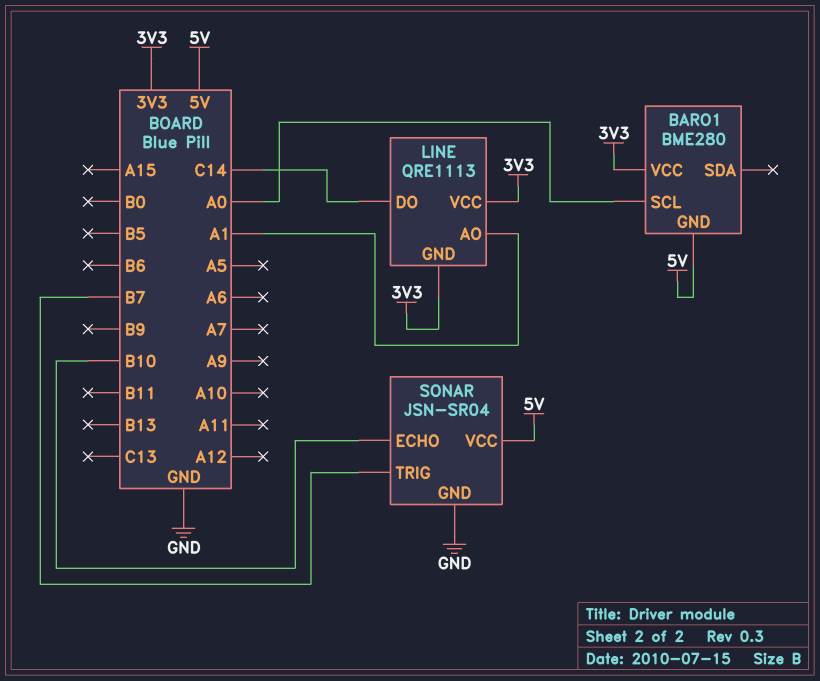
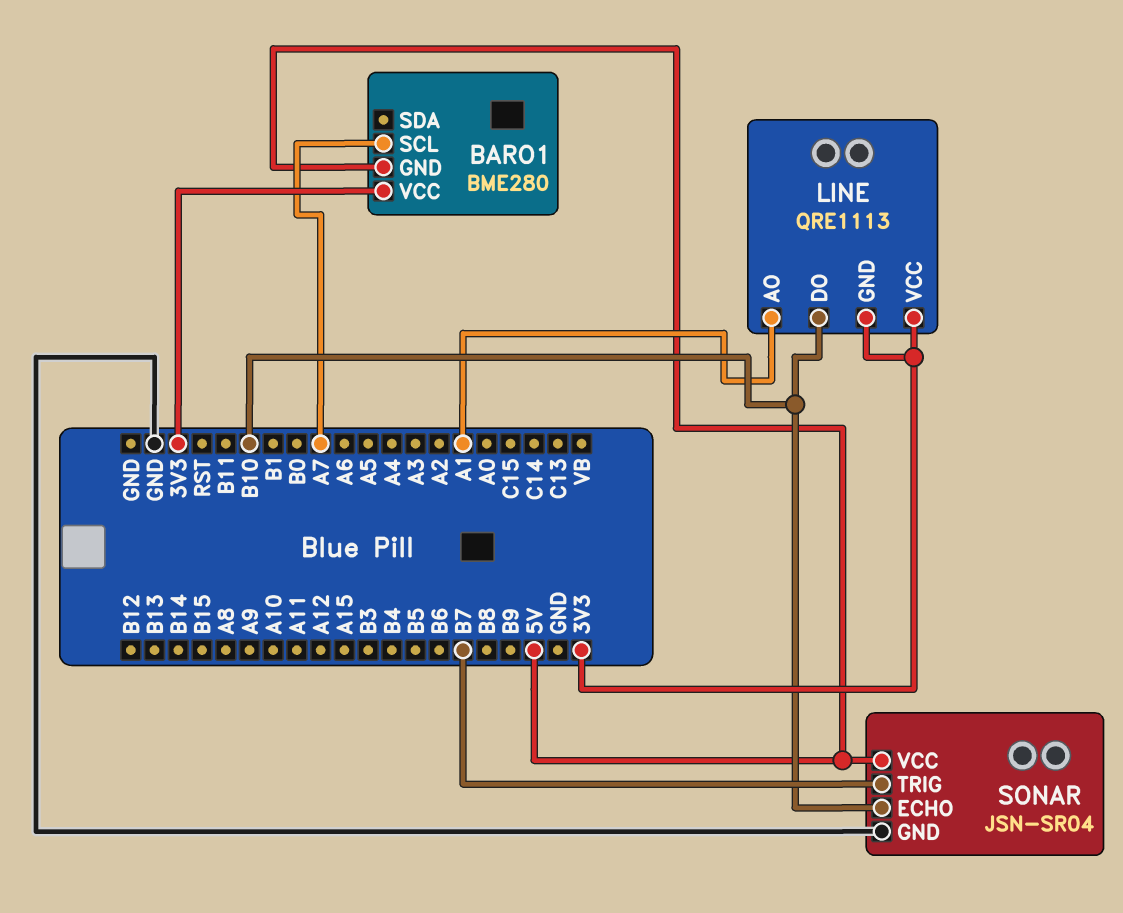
BARO1 pin SCL: A0 -> A7
LINE pin DO: C14 -> B10

